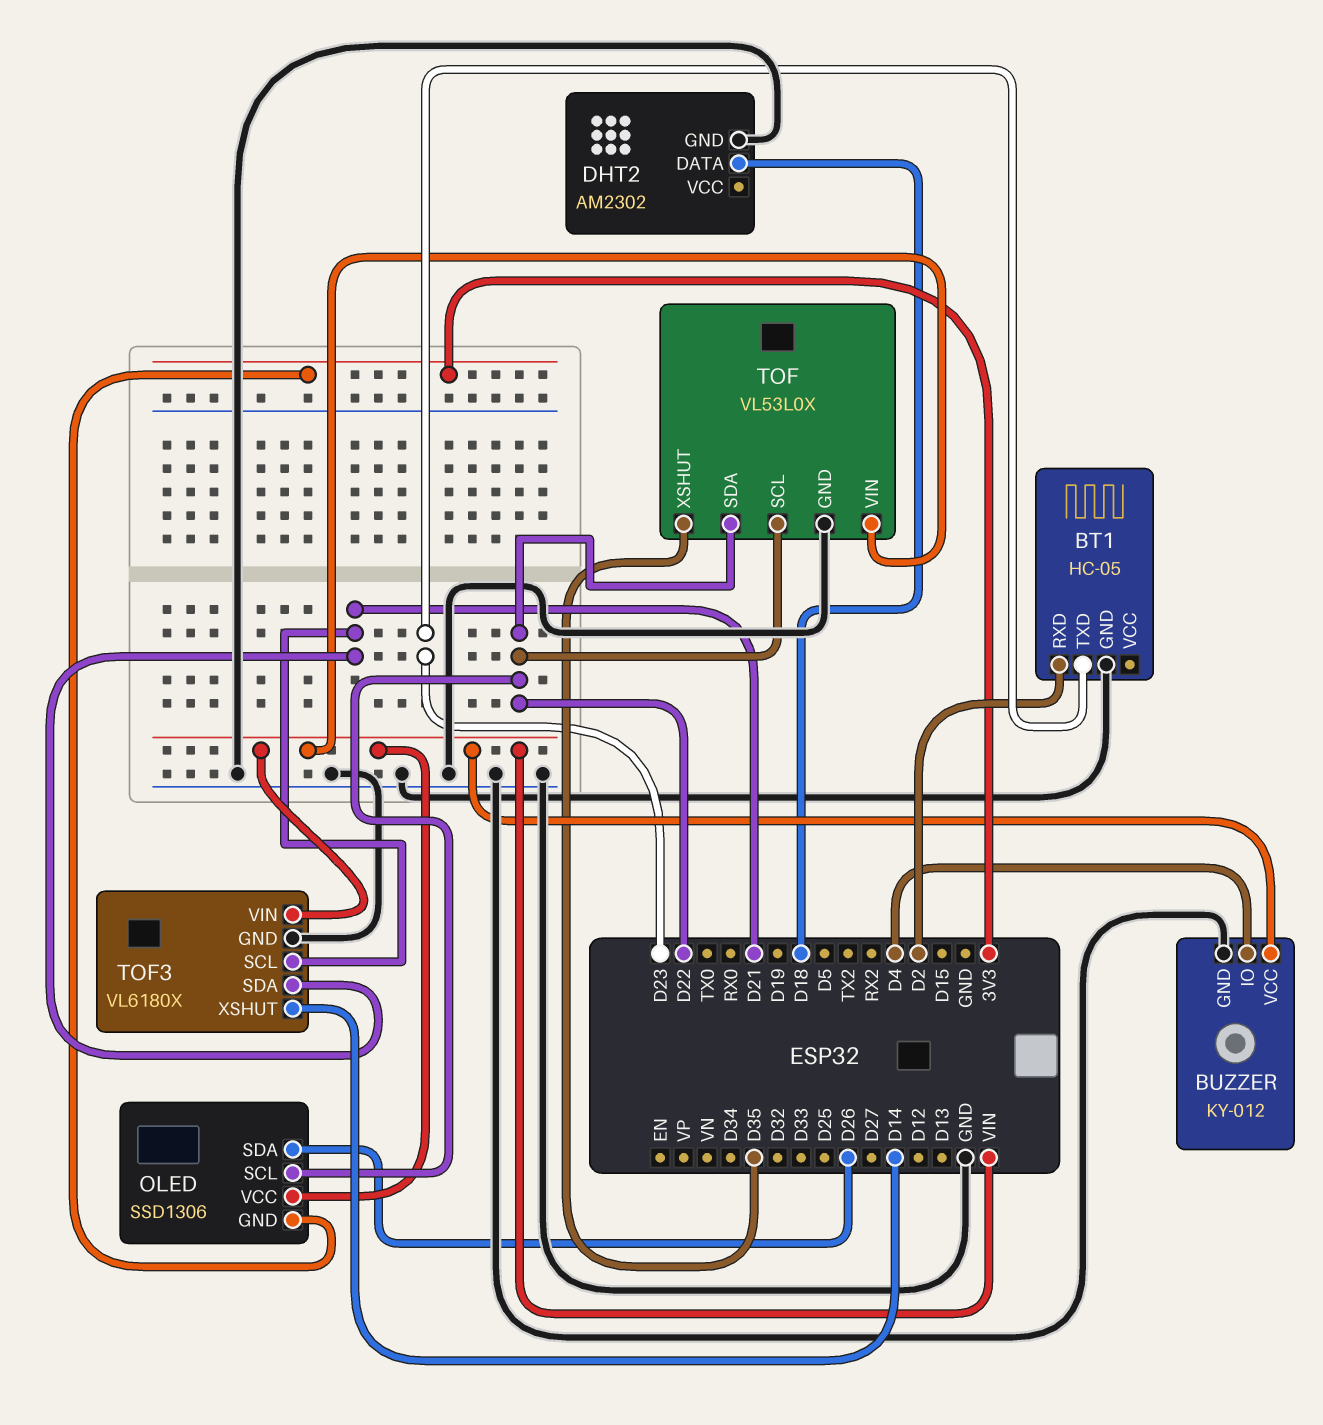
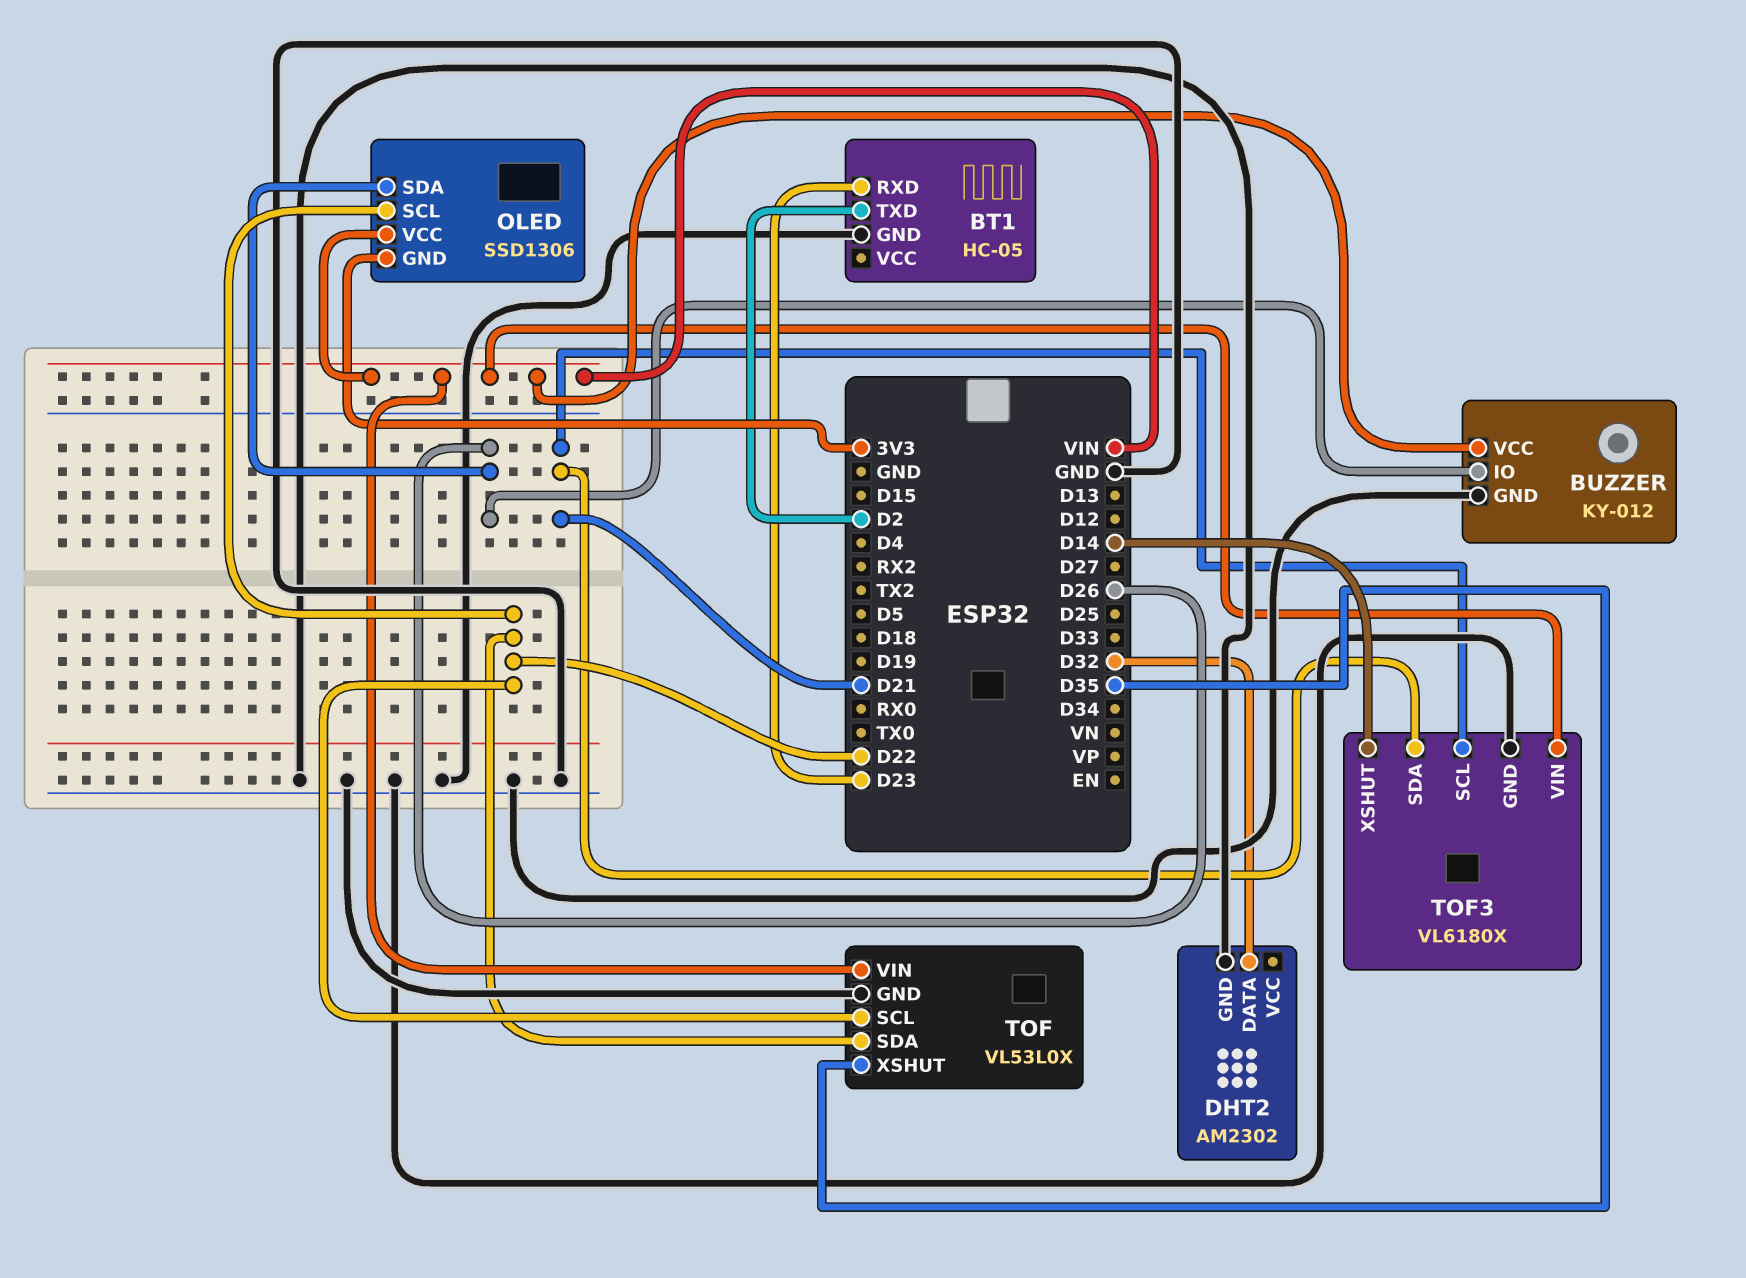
BT1 pin RXD: D2 -> D23
BT1 pin TXD: D23 -> D2
BUZZER pin IO: D4 -> D26
DHT2 pin DATA: D18 -> D32

